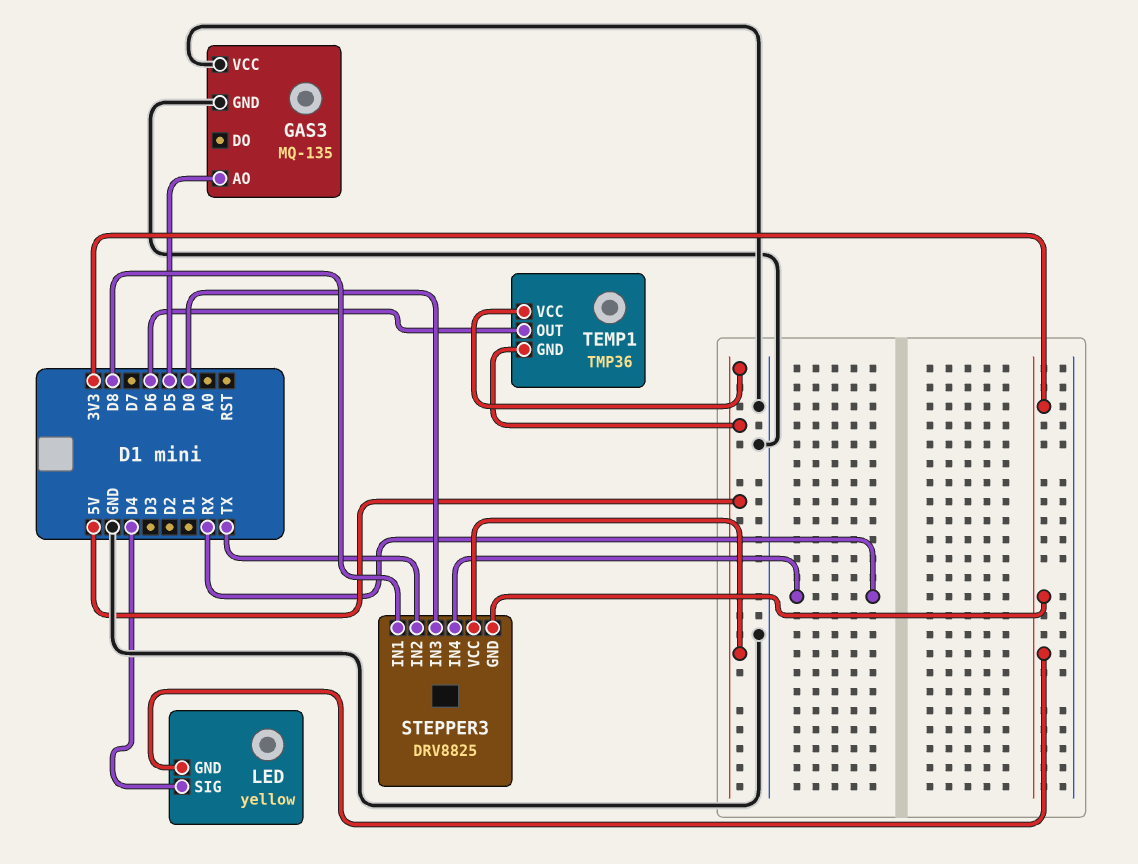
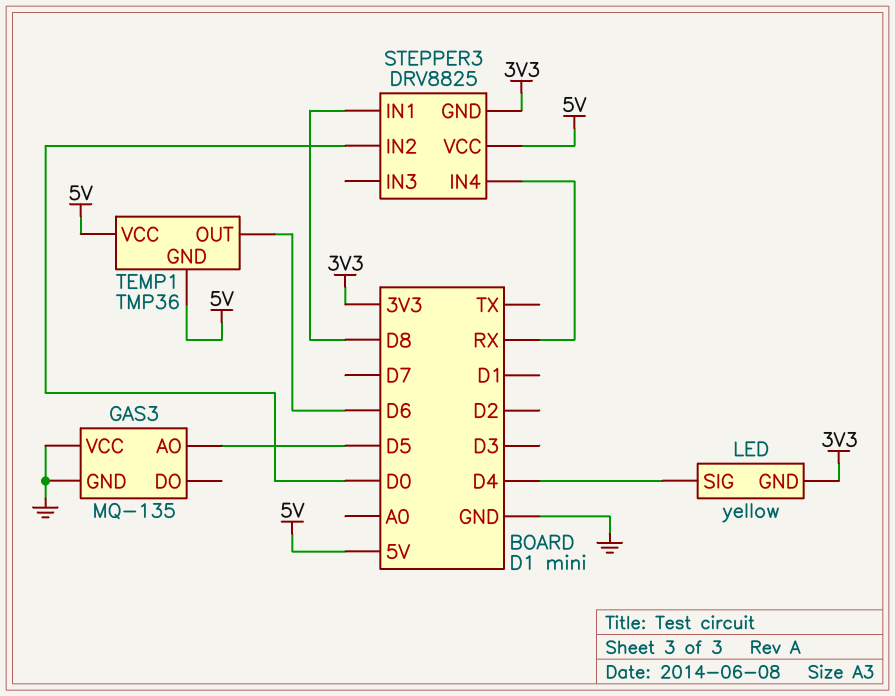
STEPPER3 pin IN2: TX -> D0
STEPPER3 pin IN3: D0 -> none

